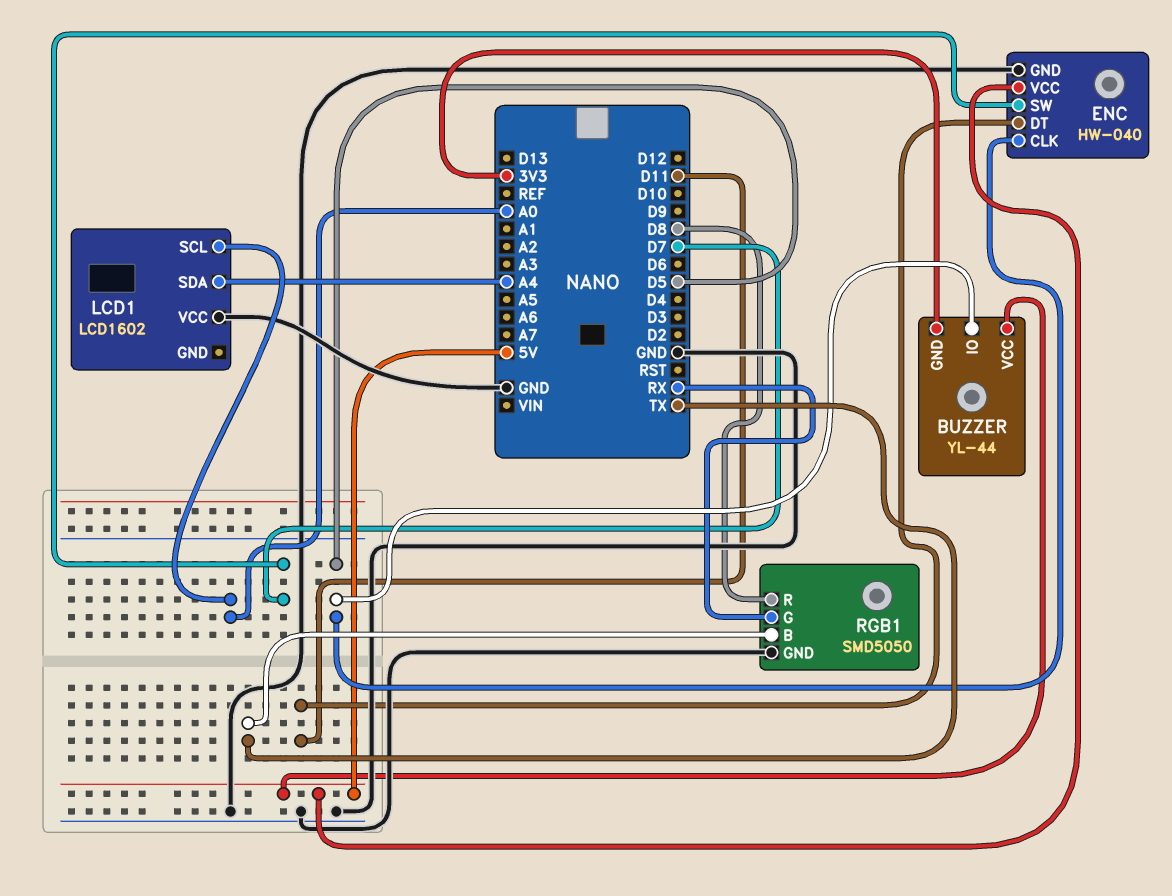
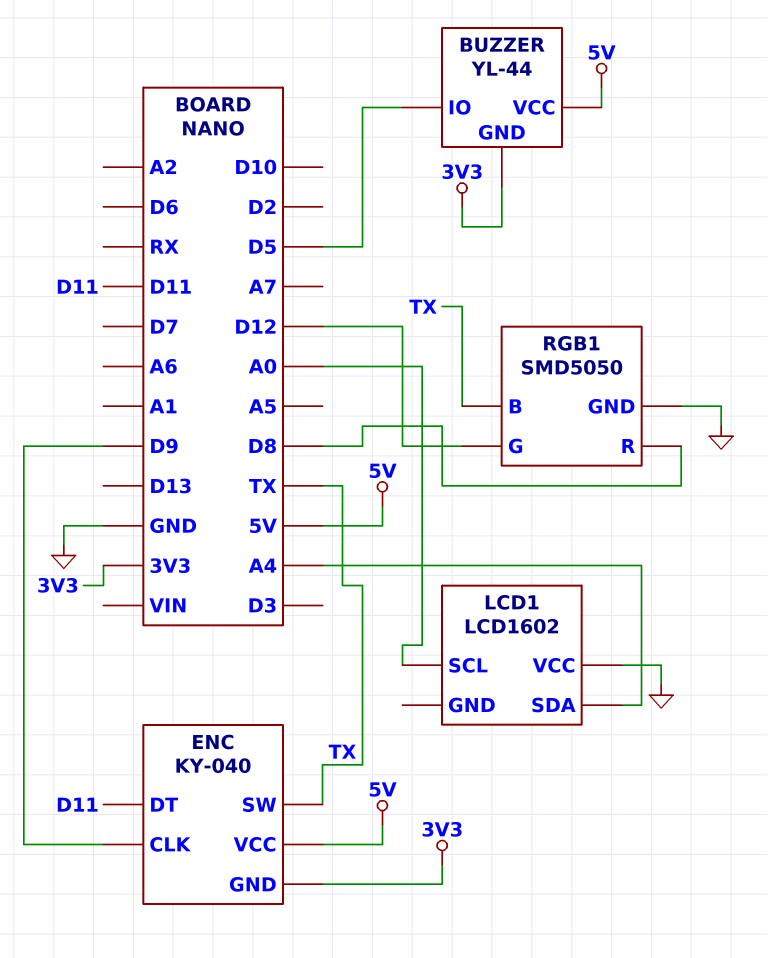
ENC: HW-040 -> KY-040
ENC pin CLK: D5 -> D9
ENC pin GND: GND -> 3V3
ENC pin SW: D7 -> TX
RGB1 pin G: RX -> D12

